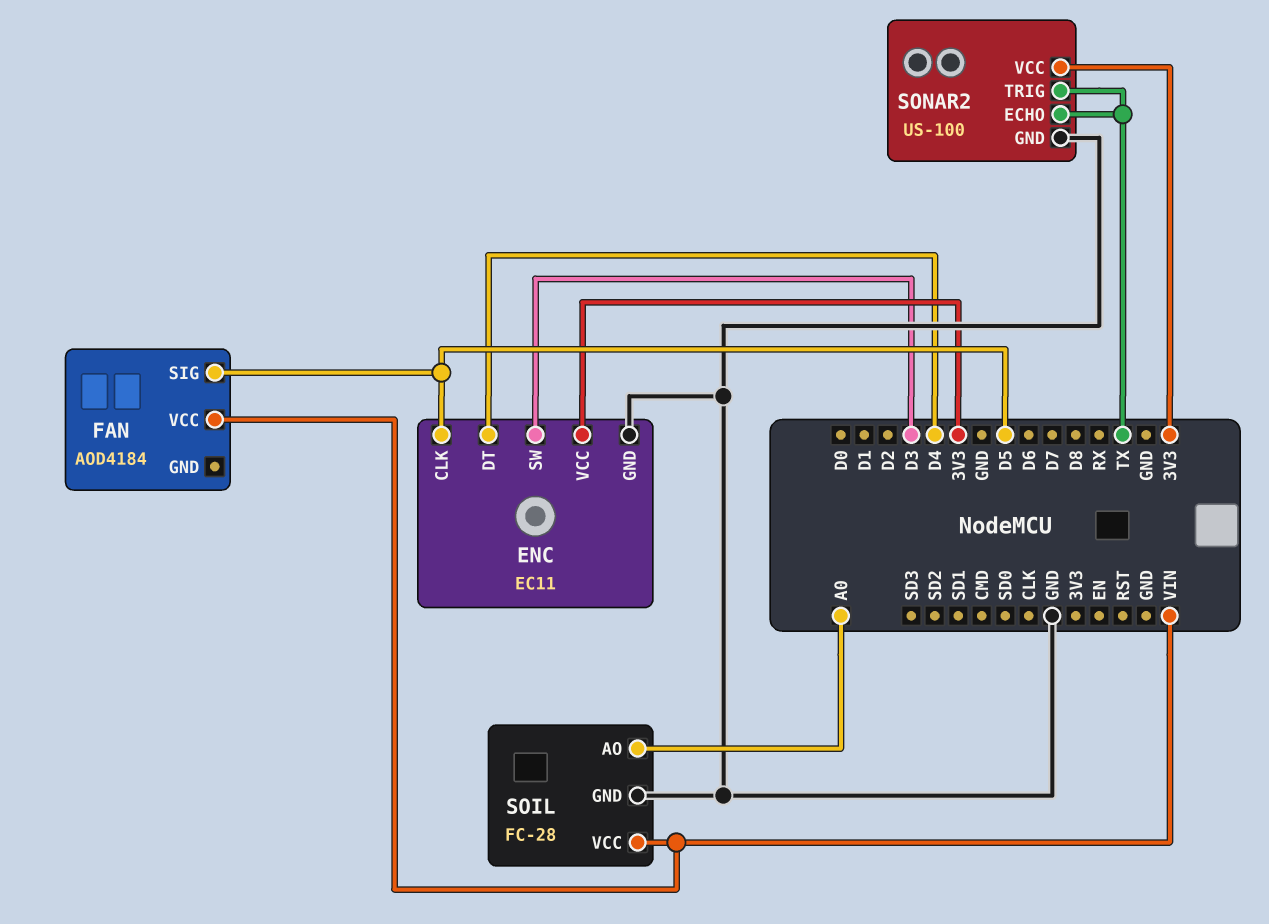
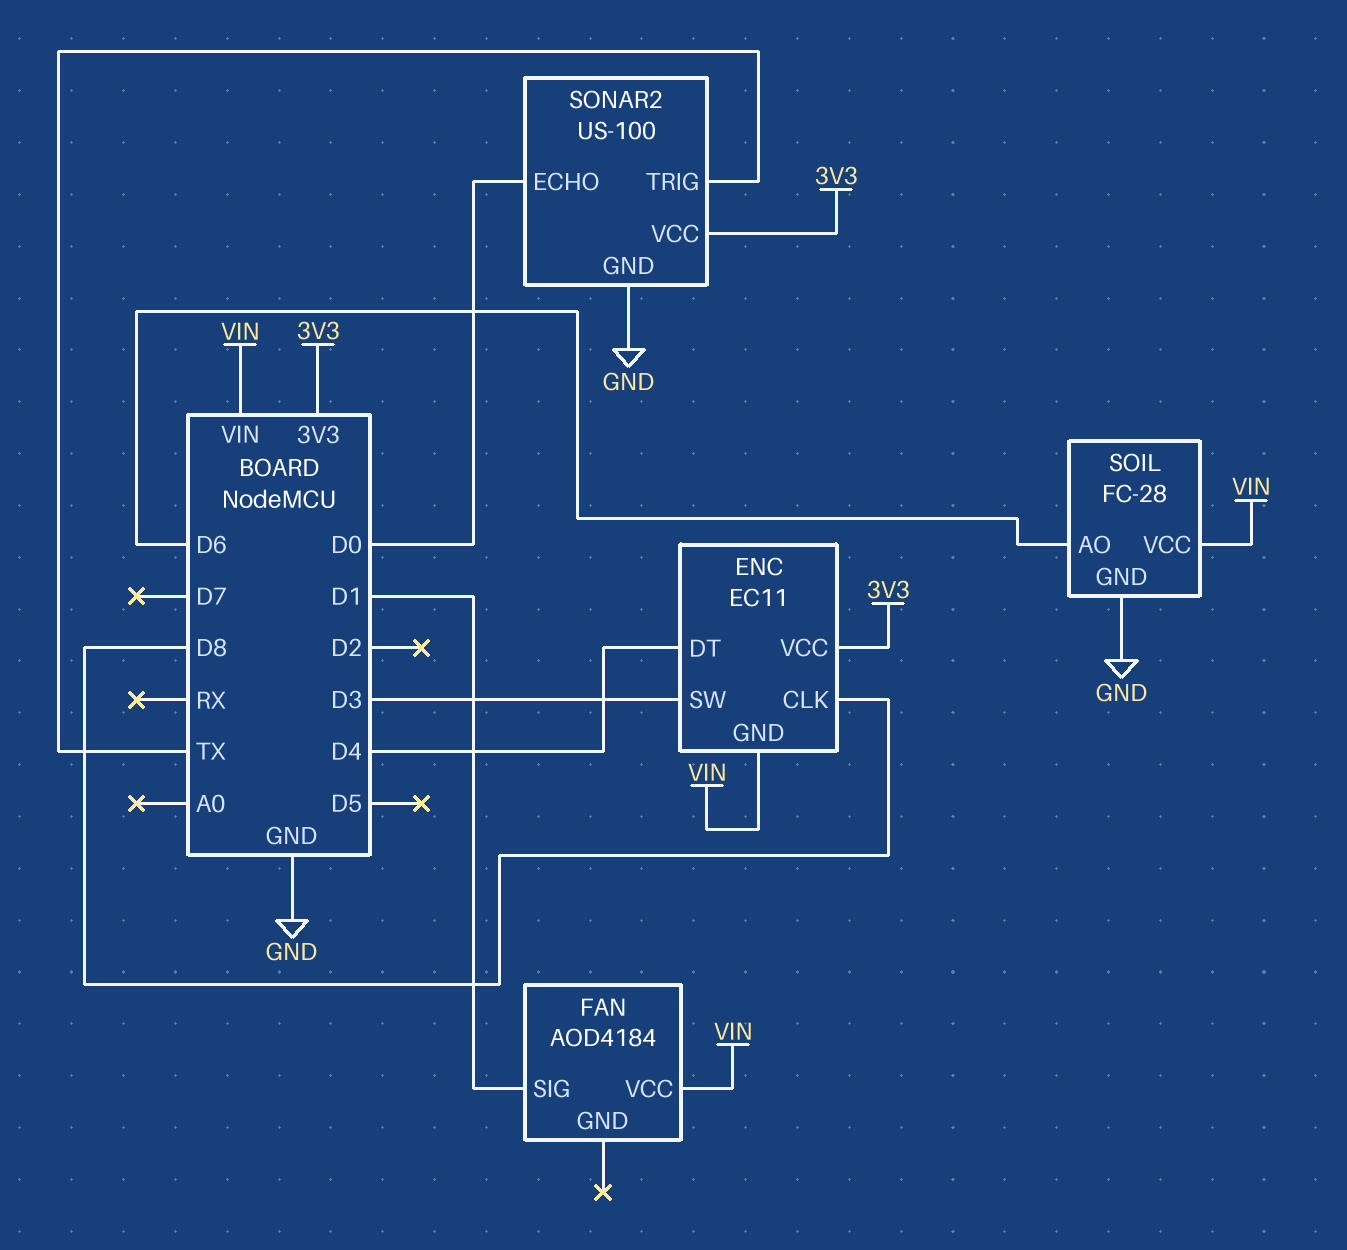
ENC pin CLK: D5 -> D8
ENC pin GND: GND -> VIN
FAN pin SIG: D5 -> D1
SOIL pin AO: A0 -> D6
SONAR2 pin ECHO: TX -> D0

